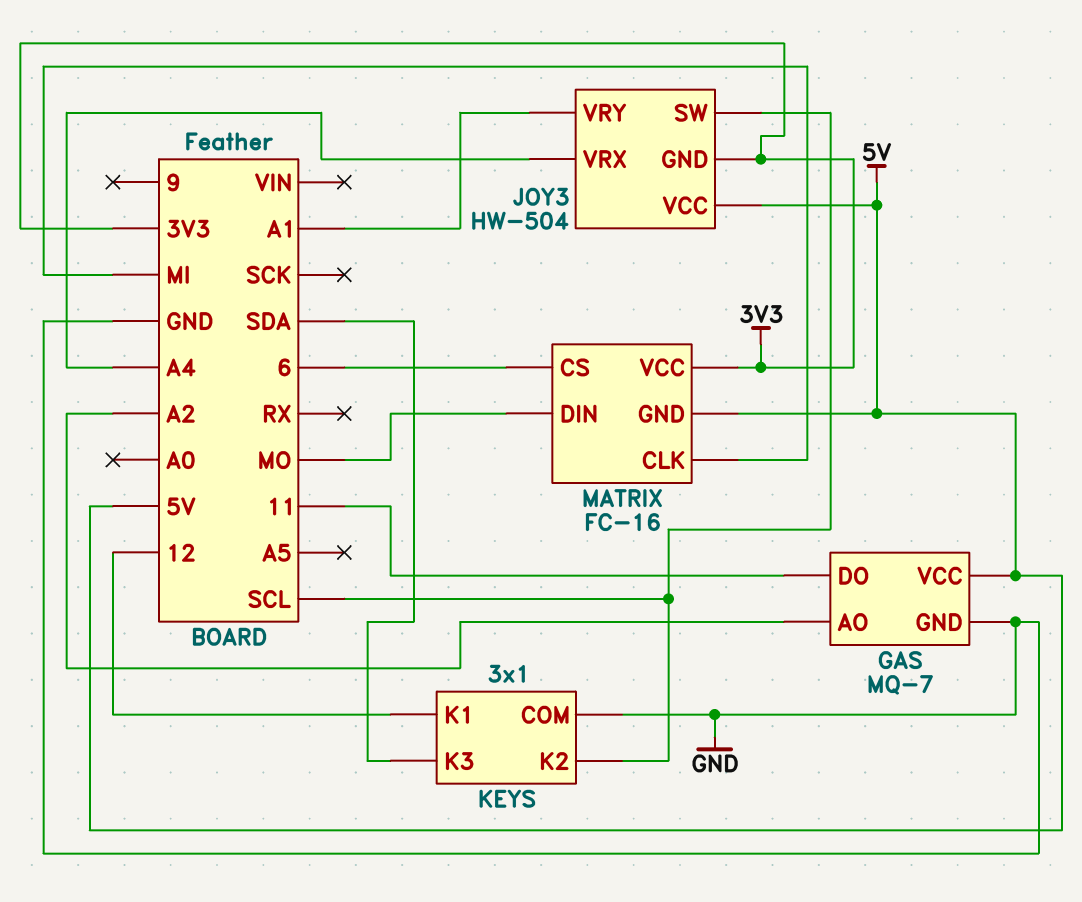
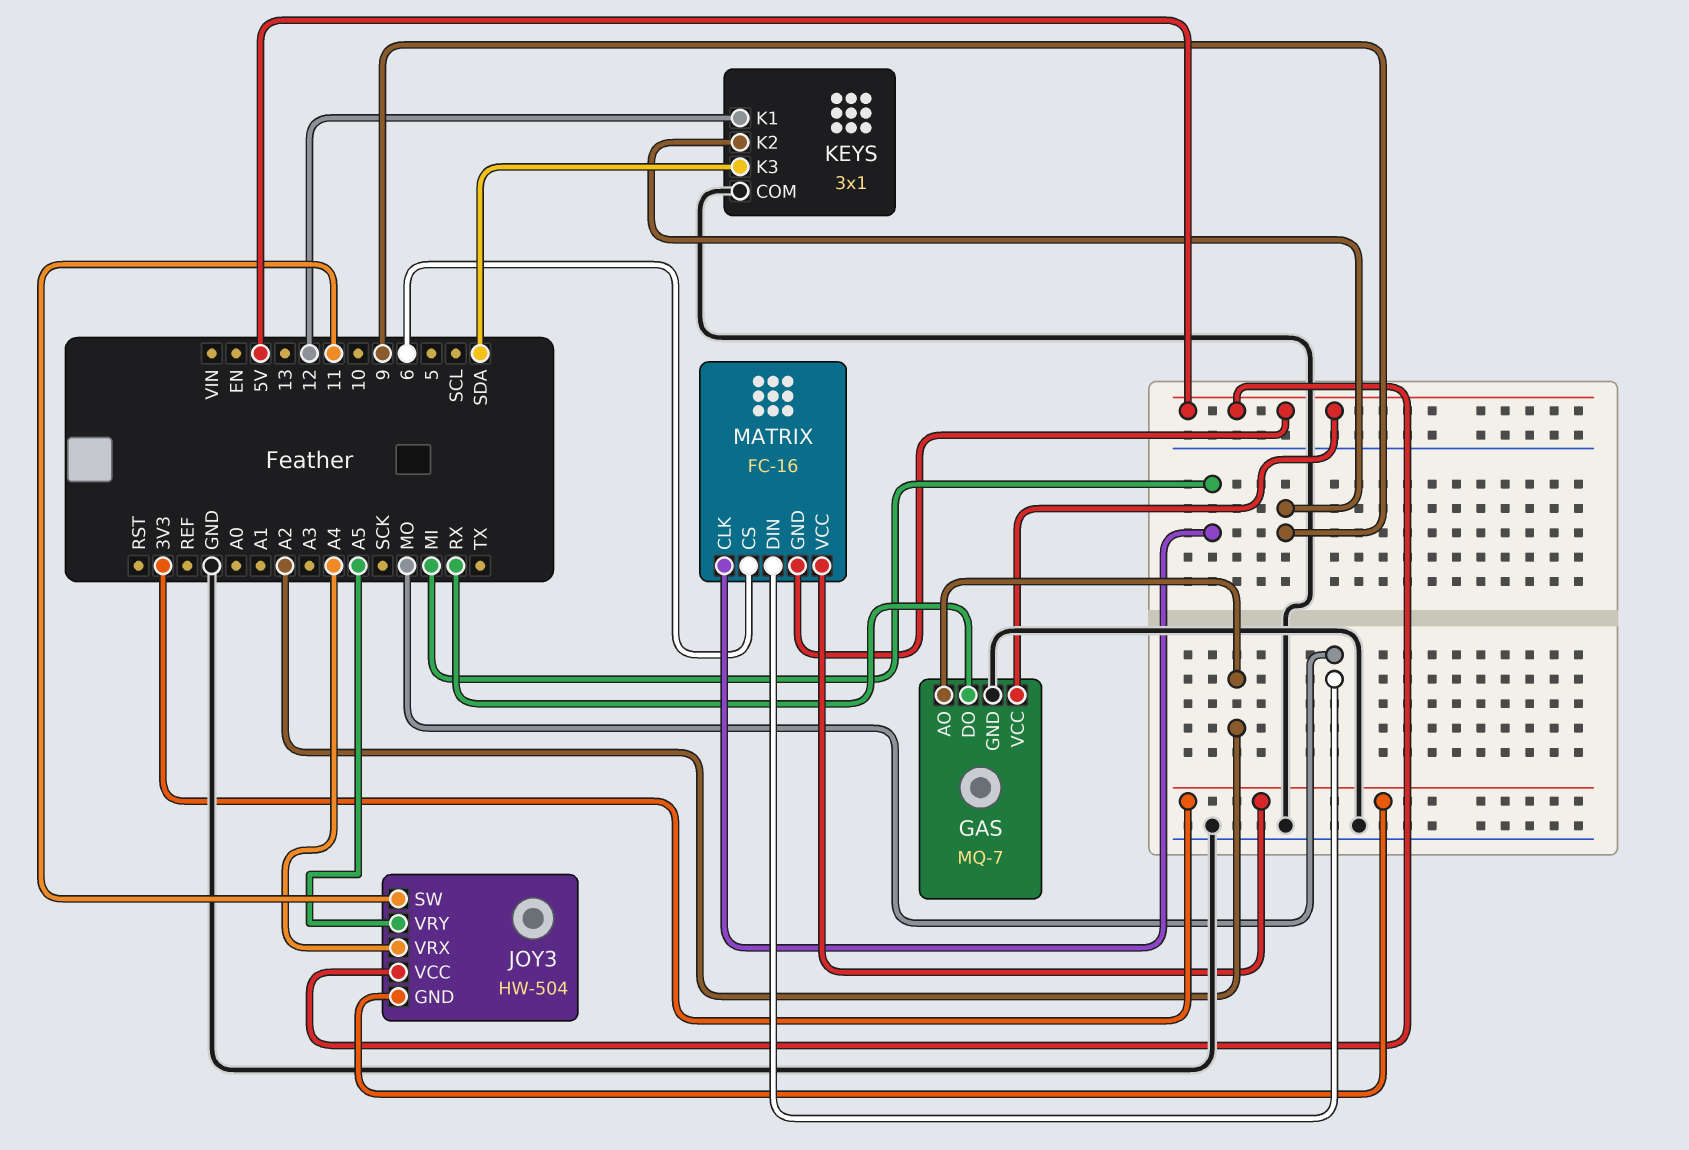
GAS pin DO: 11 -> RX
JOY3 pin SW: SCL -> 11
JOY3 pin VRY: A1 -> A5
KEYS pin K2: SCL -> 9

